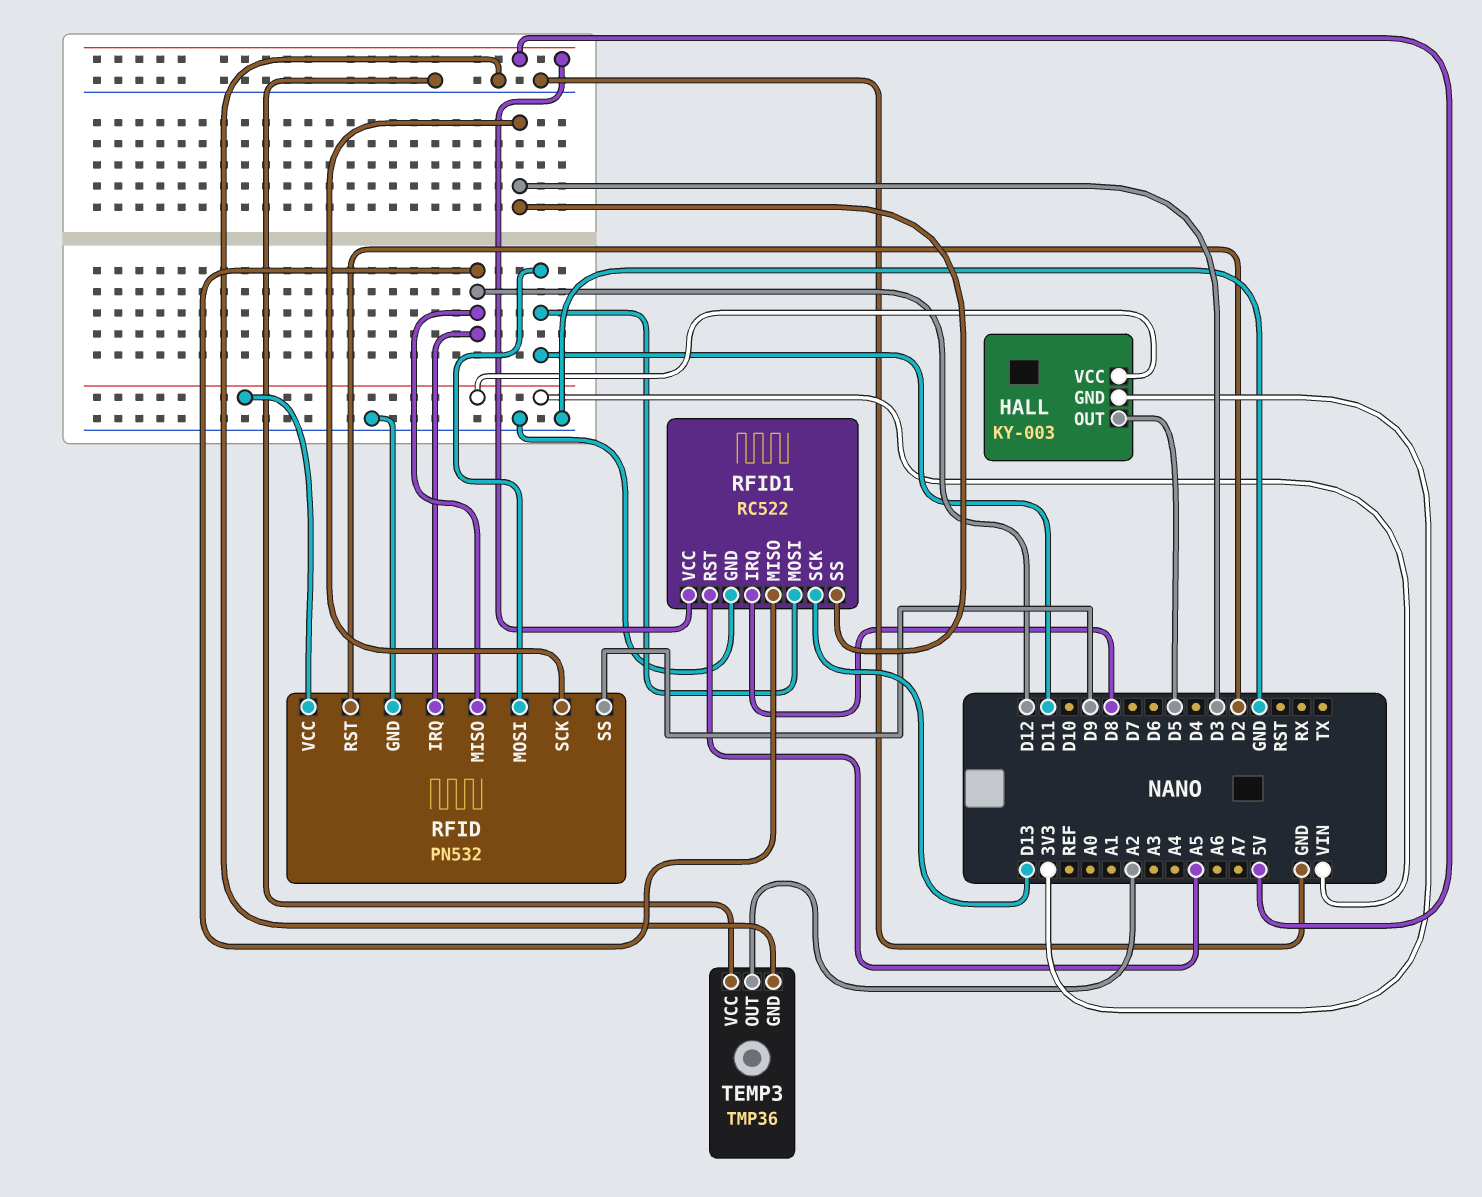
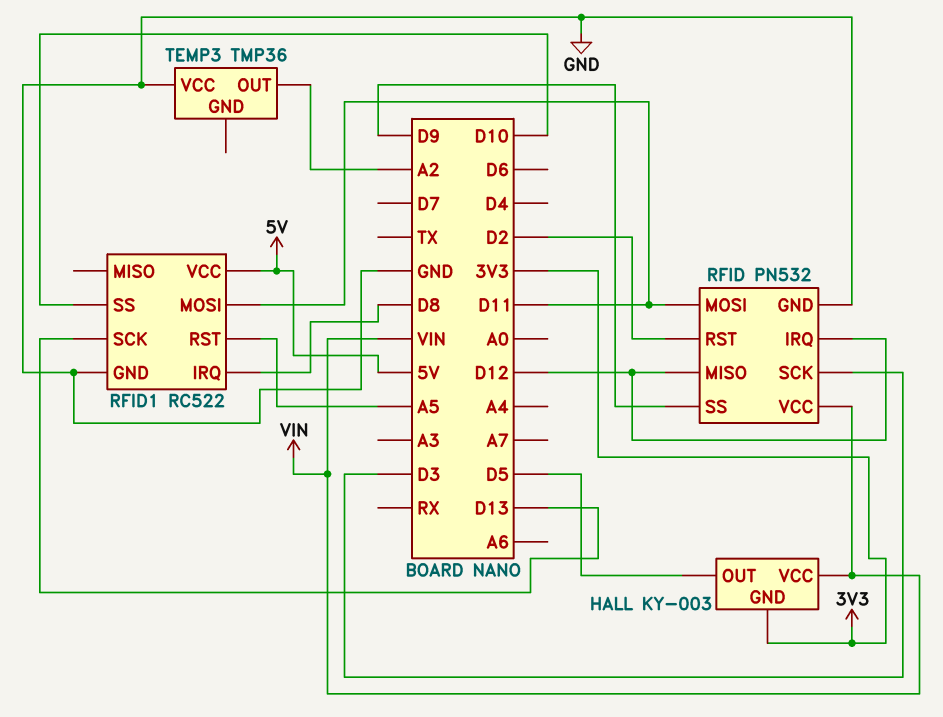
RFID1 pin MISO: D12 -> none
RFID1 pin SS: D3 -> D10
TEMP3 pin GND: GND -> none

